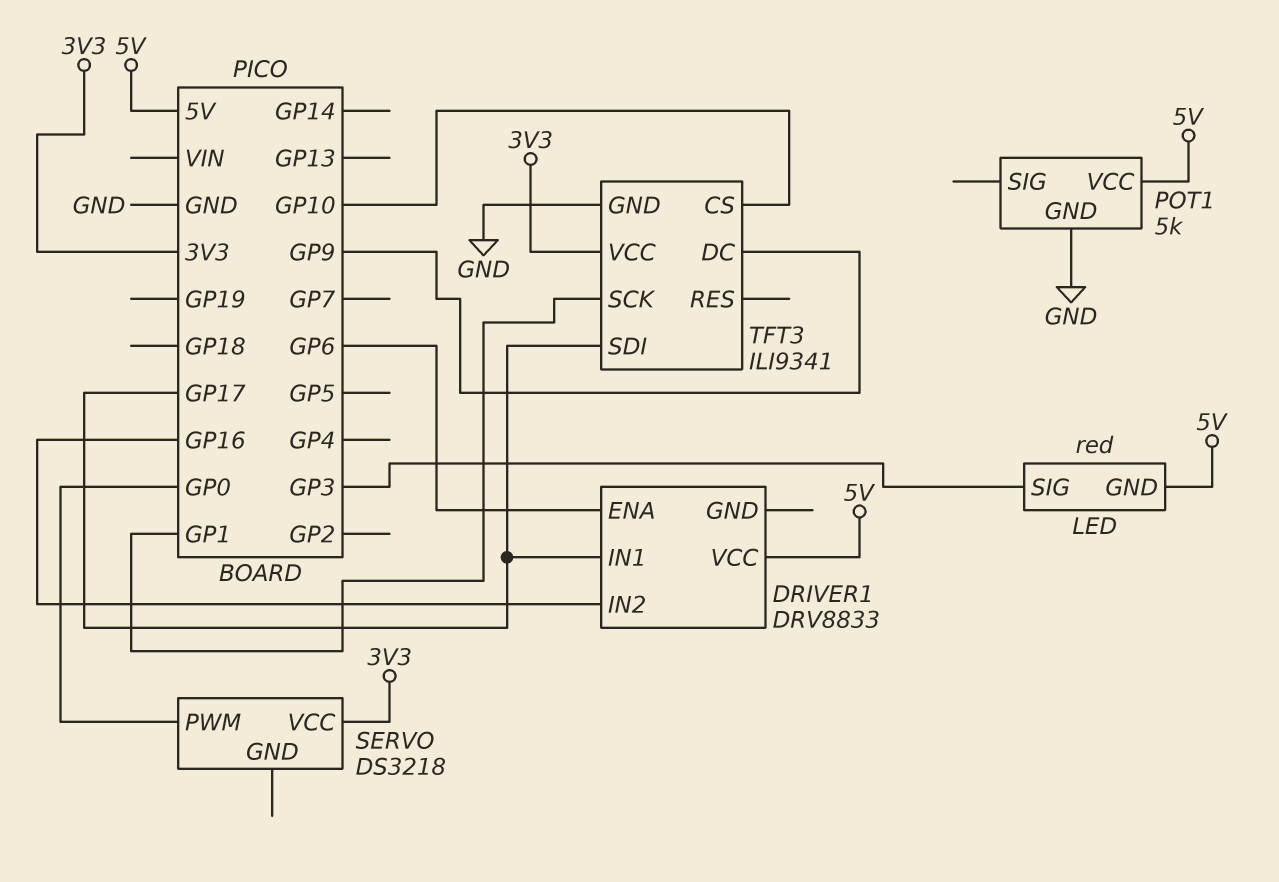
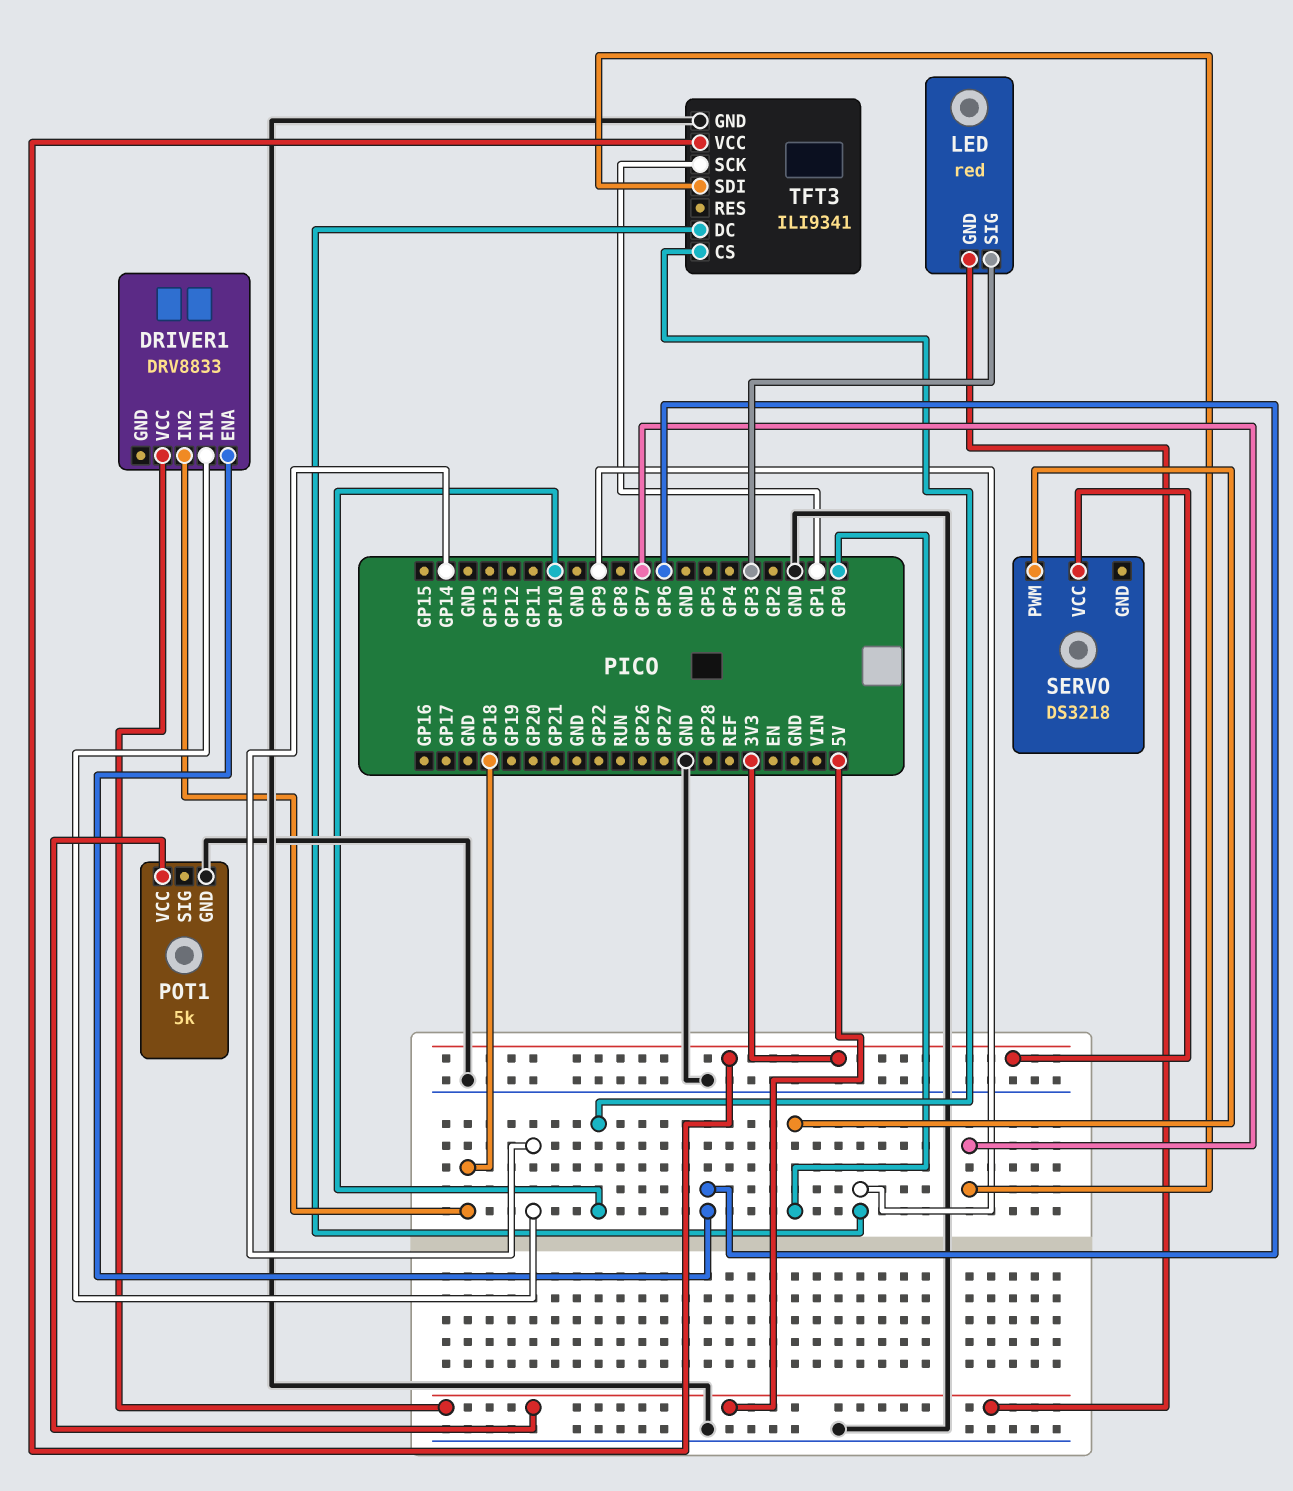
DRIVER1 pin IN1: GP17 -> GP14
DRIVER1 pin IN2: GP16 -> GP18
TFT3 pin SDI: GP17 -> GP7

